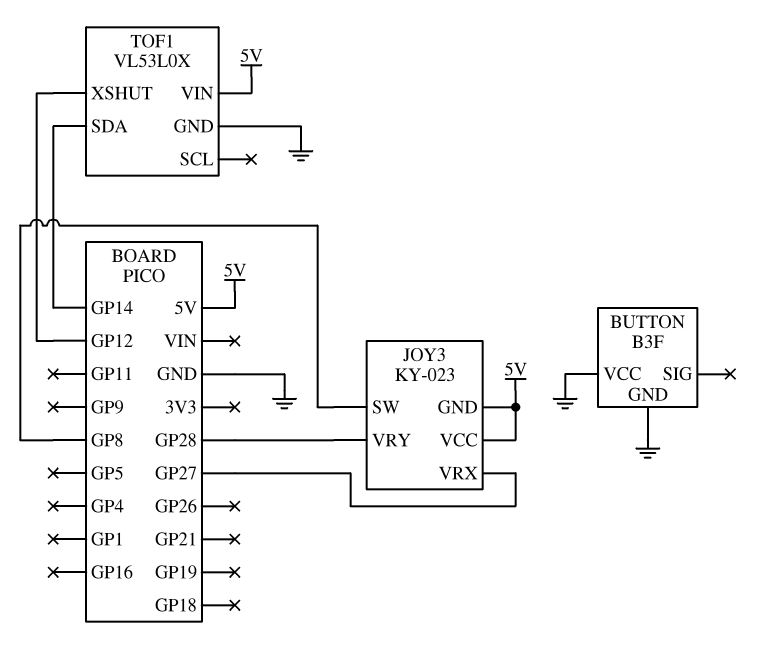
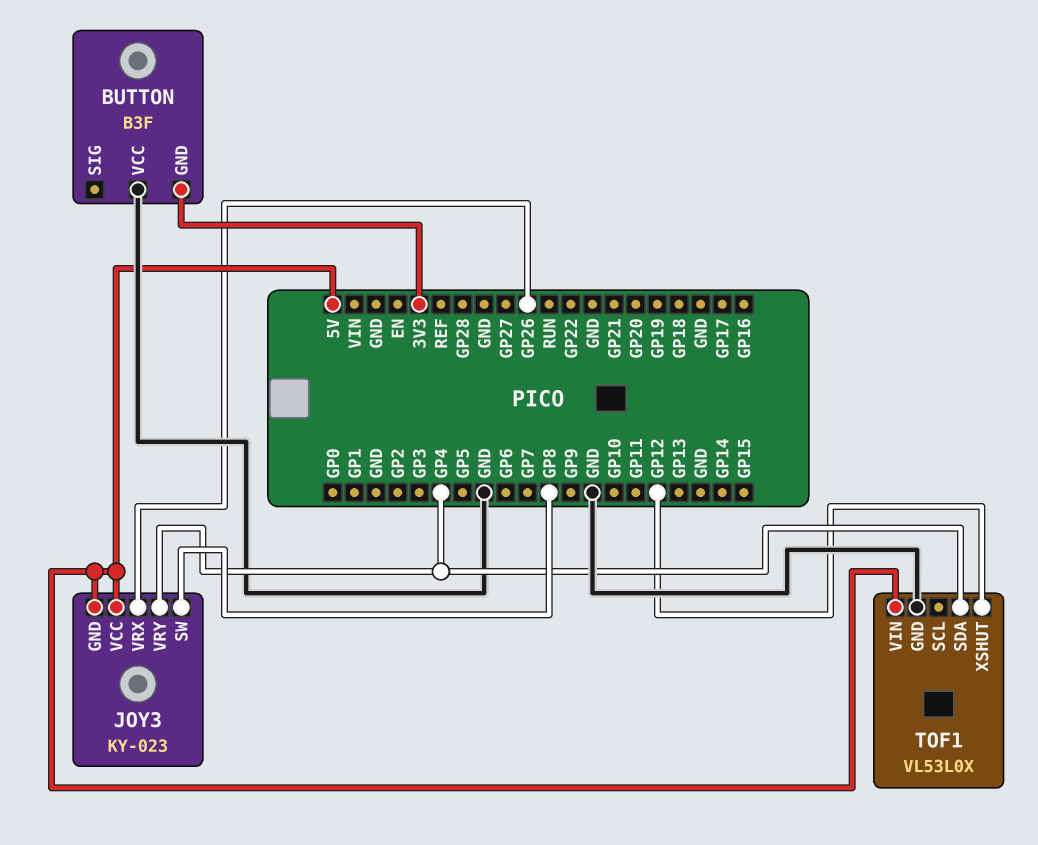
BUTTON pin GND: GND -> 3V3
JOY3 pin VRX: GP27 -> GP26
JOY3 pin VRY: GP28 -> GP4
TOF1 pin SDA: GP14 -> GP4

